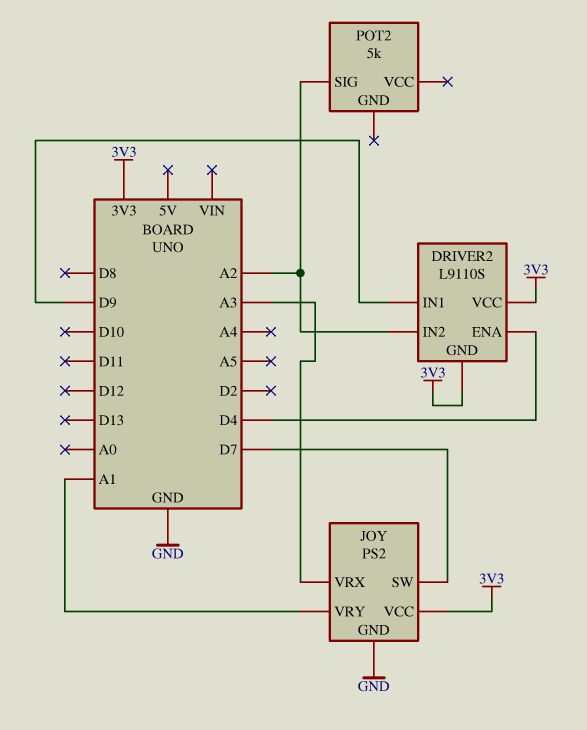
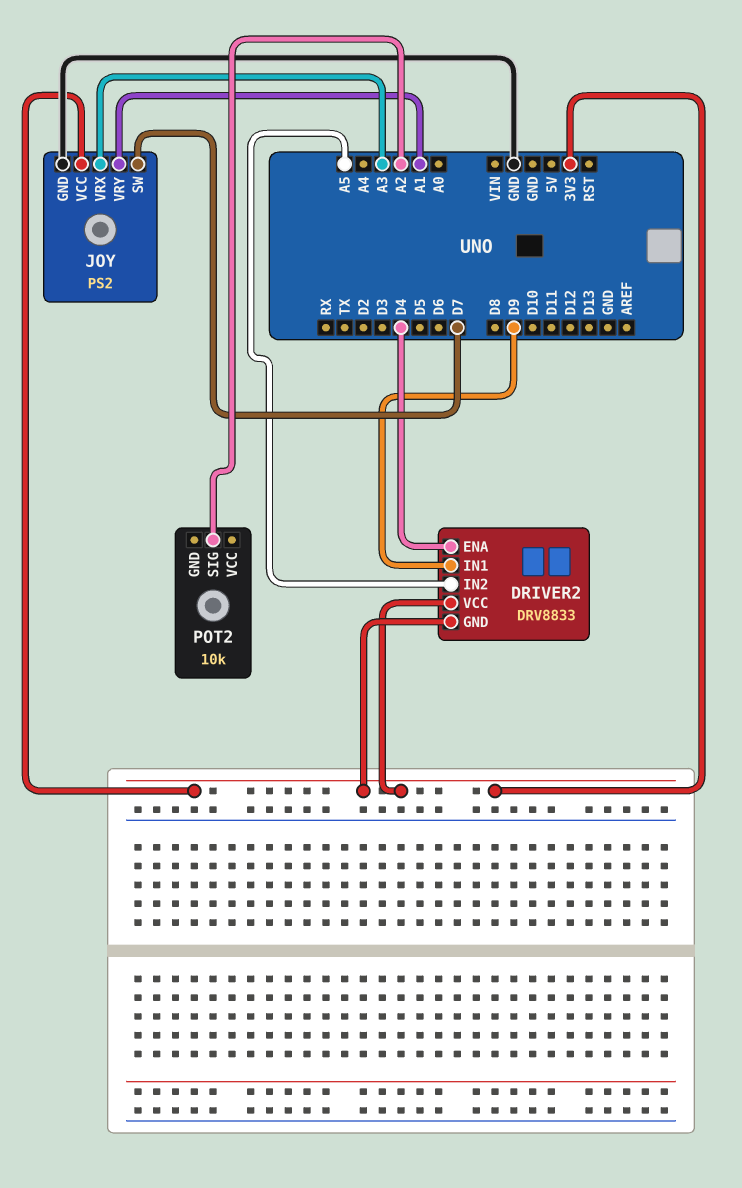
DRIVER2: L9110S -> DRV8833
DRIVER2 pin IN2: A2 -> A5
POT2: 5k -> 10k

